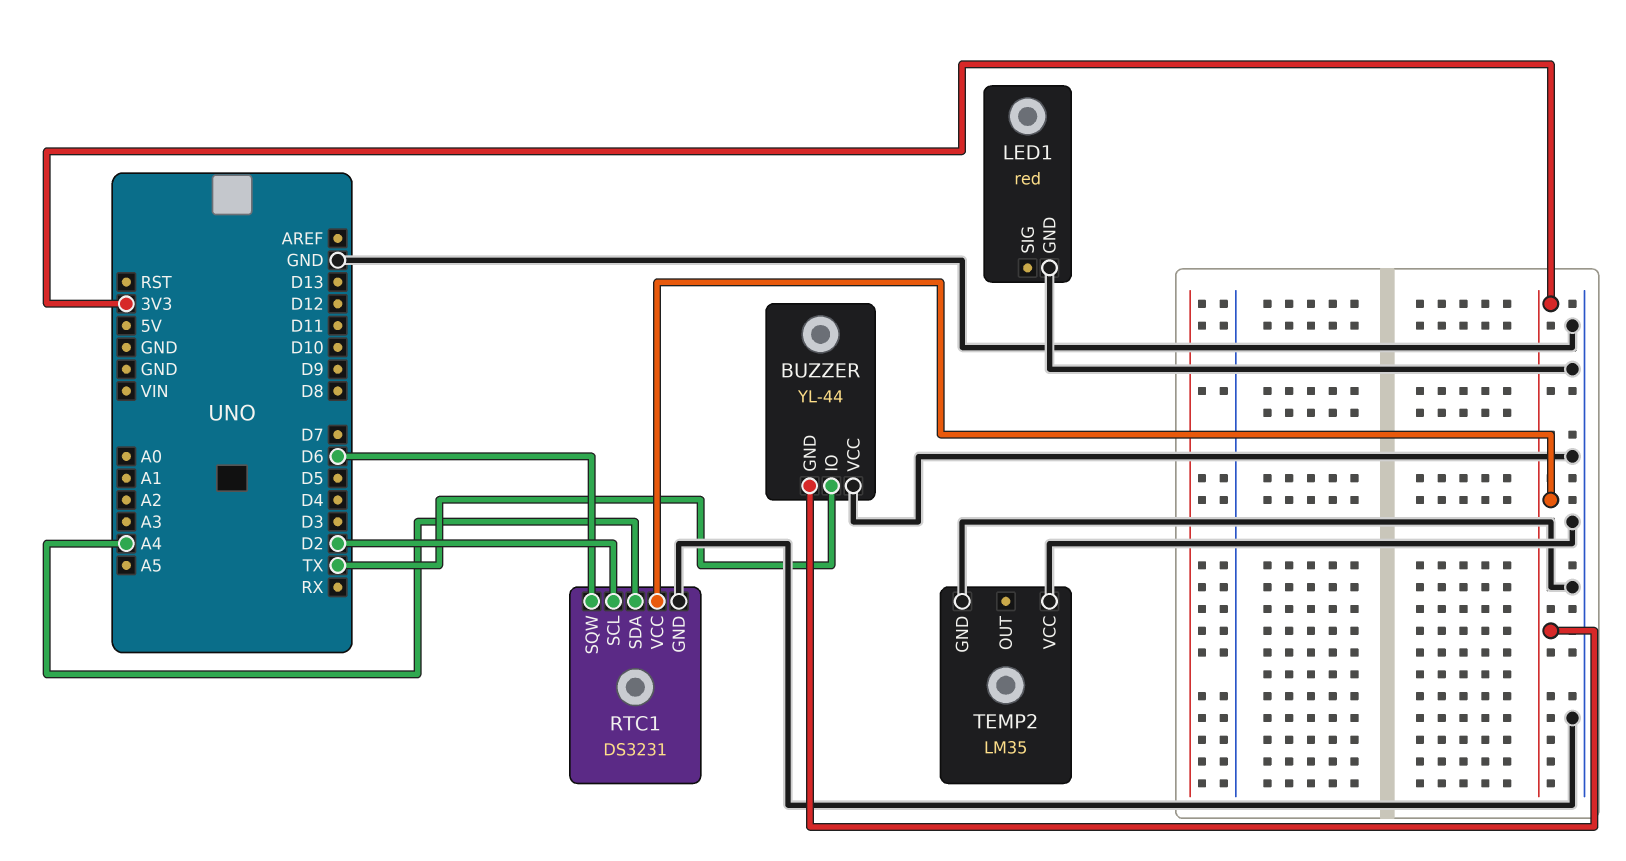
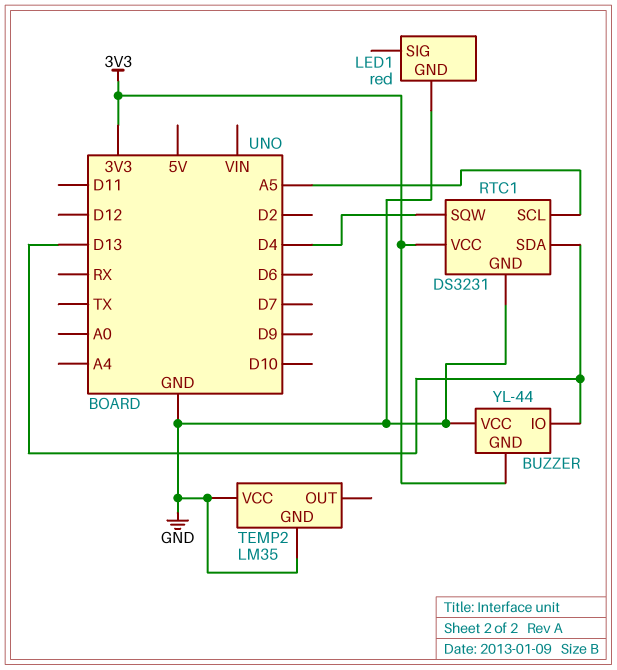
BUZZER pin IO: TX -> D13
RTC1 pin SCL: D2 -> A5
RTC1 pin SDA: A4 -> D13
RTC1 pin SQW: D6 -> D4

